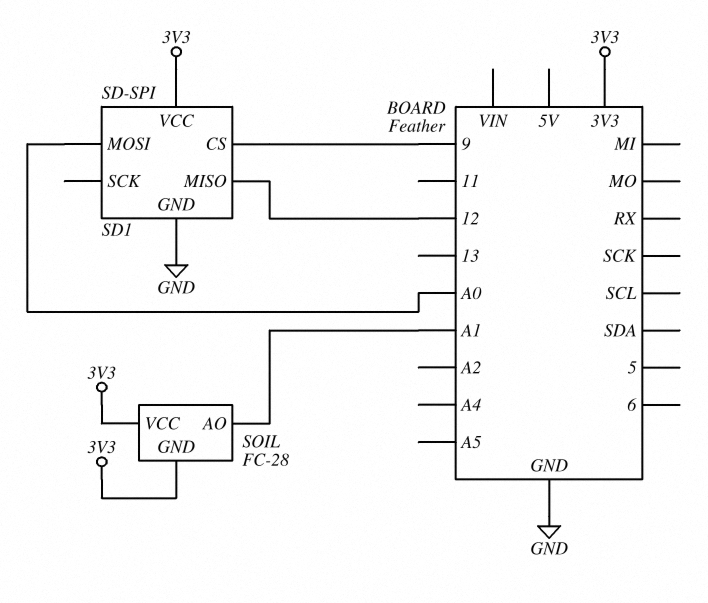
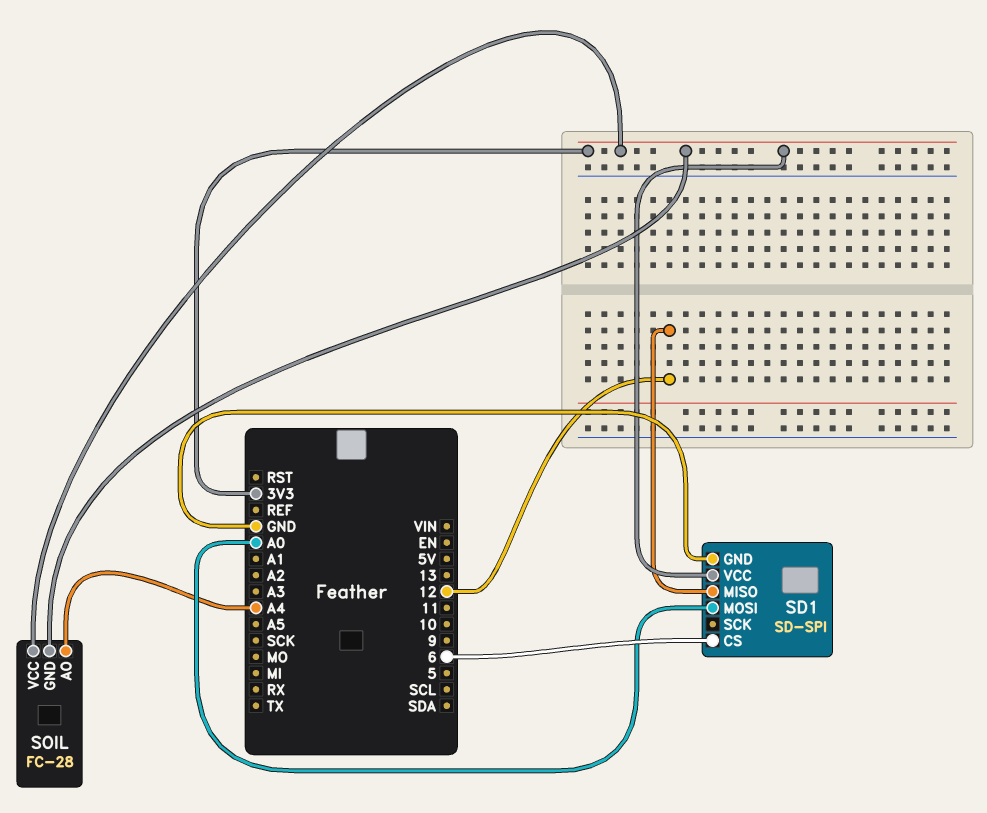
SD1 pin CS: 9 -> 6
SOIL pin AO: A1 -> A4

